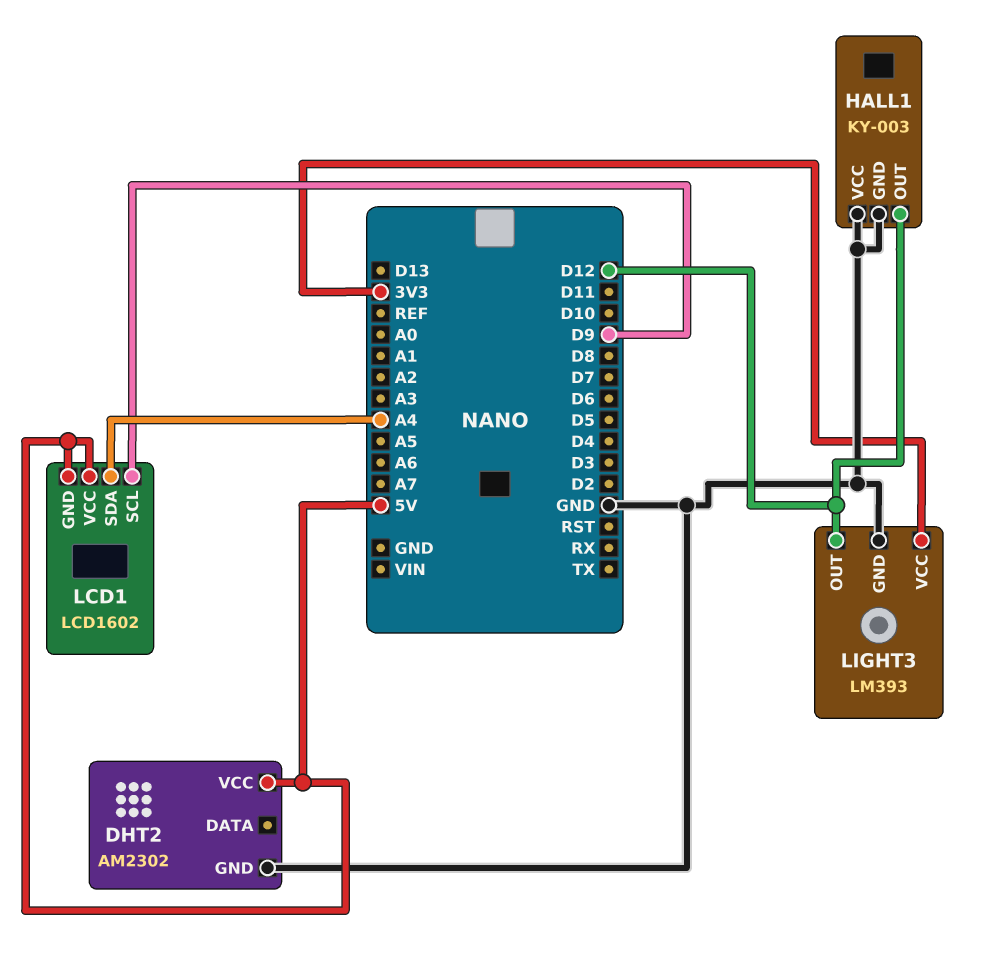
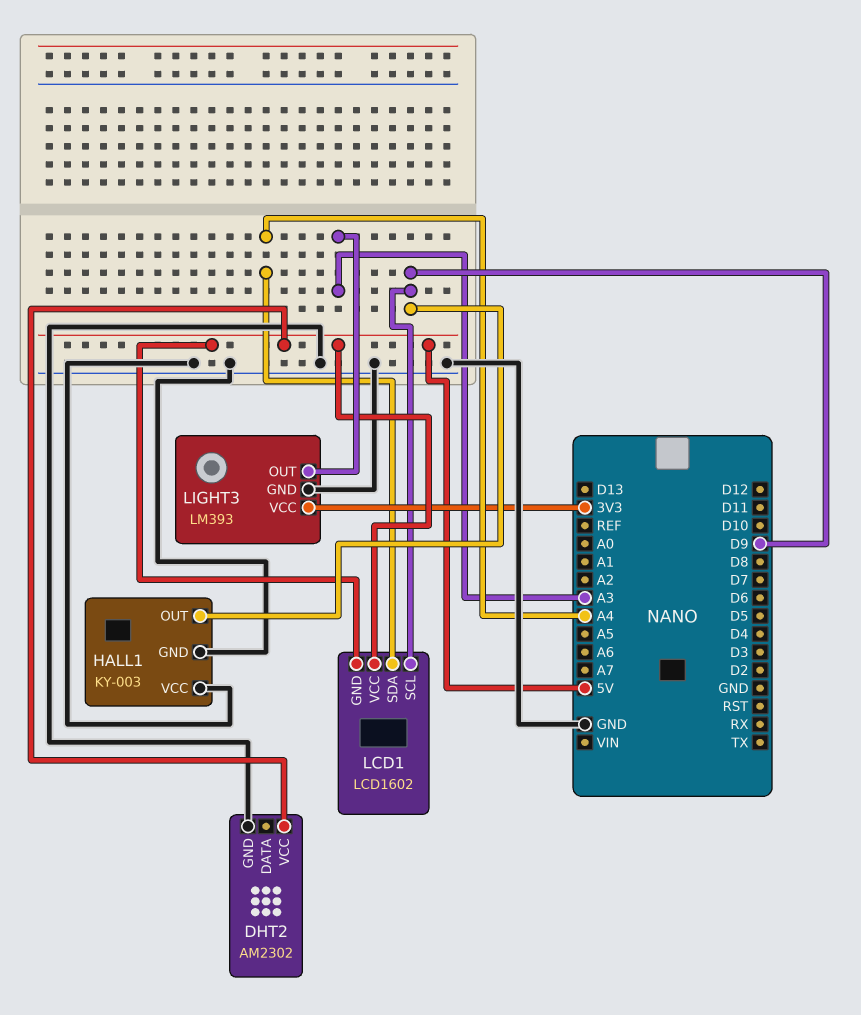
HALL1 pin OUT: D12 -> D9
LIGHT3 pin OUT: D12 -> A3

